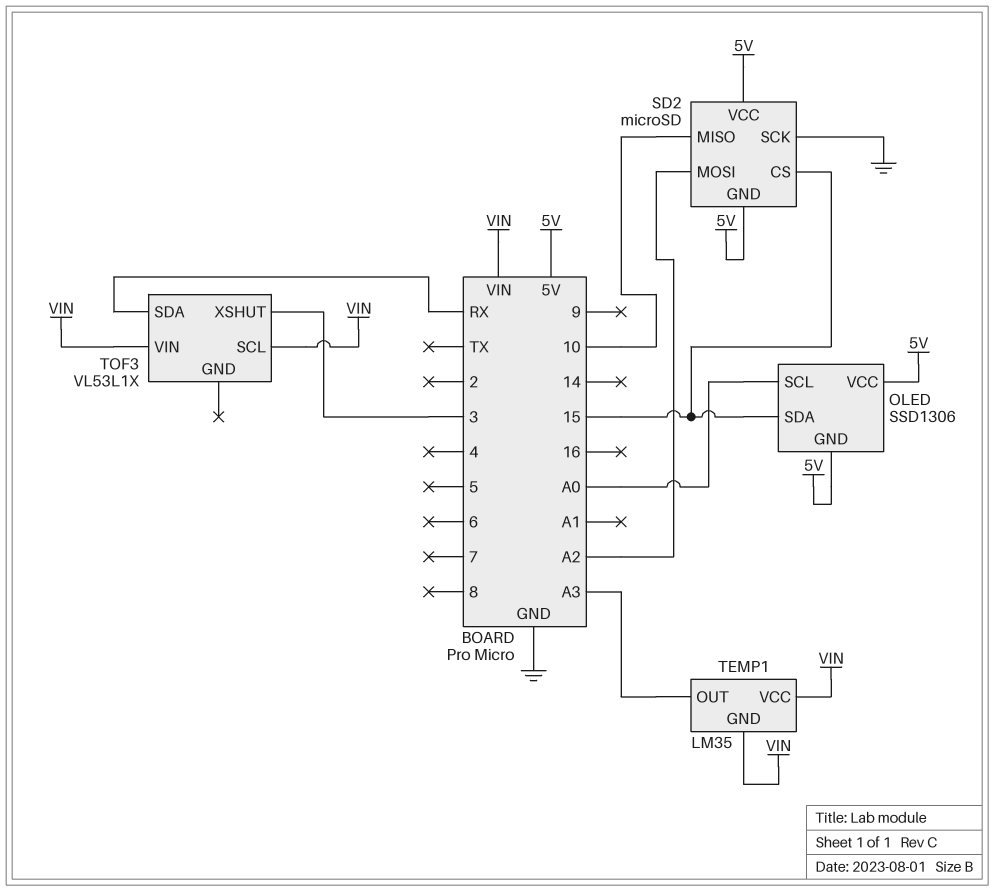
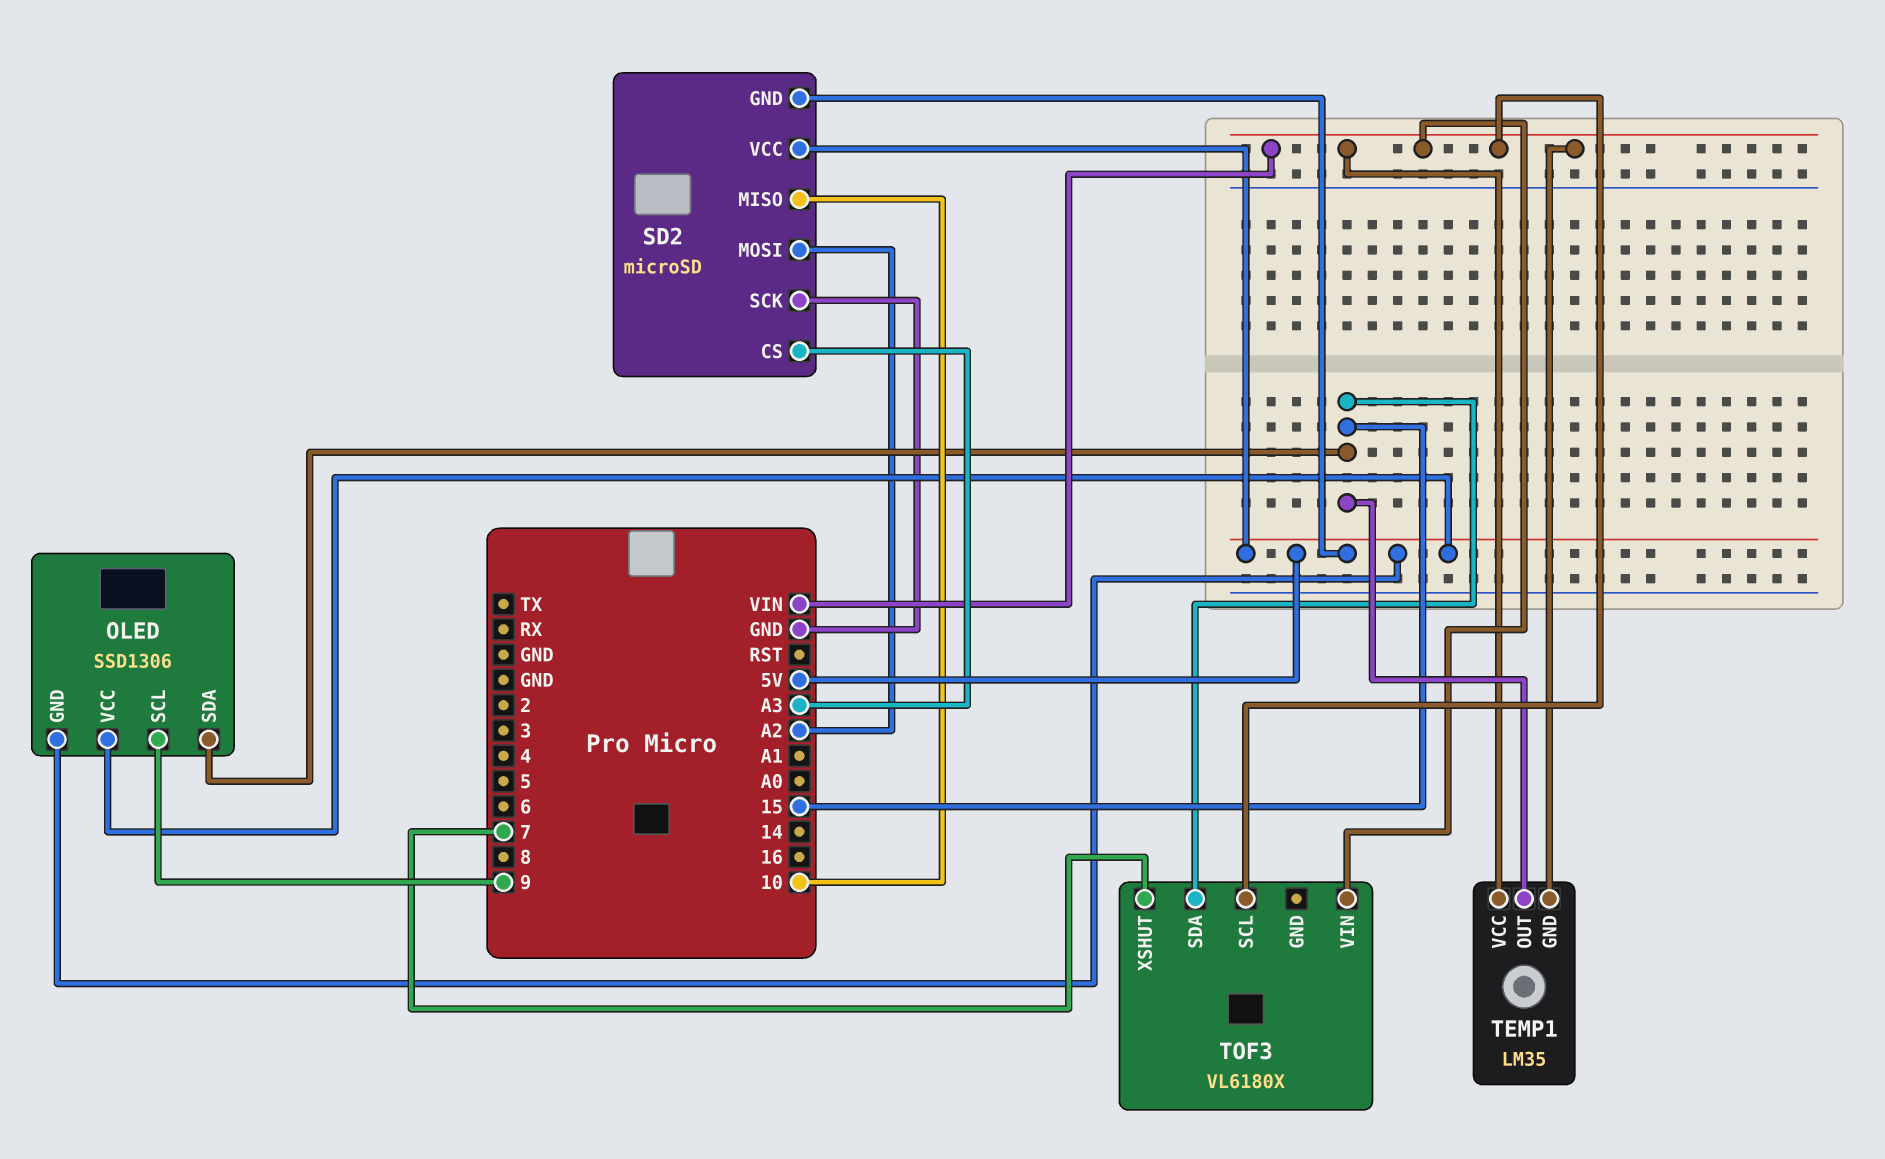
OLED pin SCL: A0 -> 9
SD2 pin CS: 15 -> A3
TEMP1 pin OUT: A3 -> 15
TOF3: VL53L1X -> VL6180X
TOF3 pin SDA: RX -> 15
TOF3 pin XSHUT: 3 -> 7

